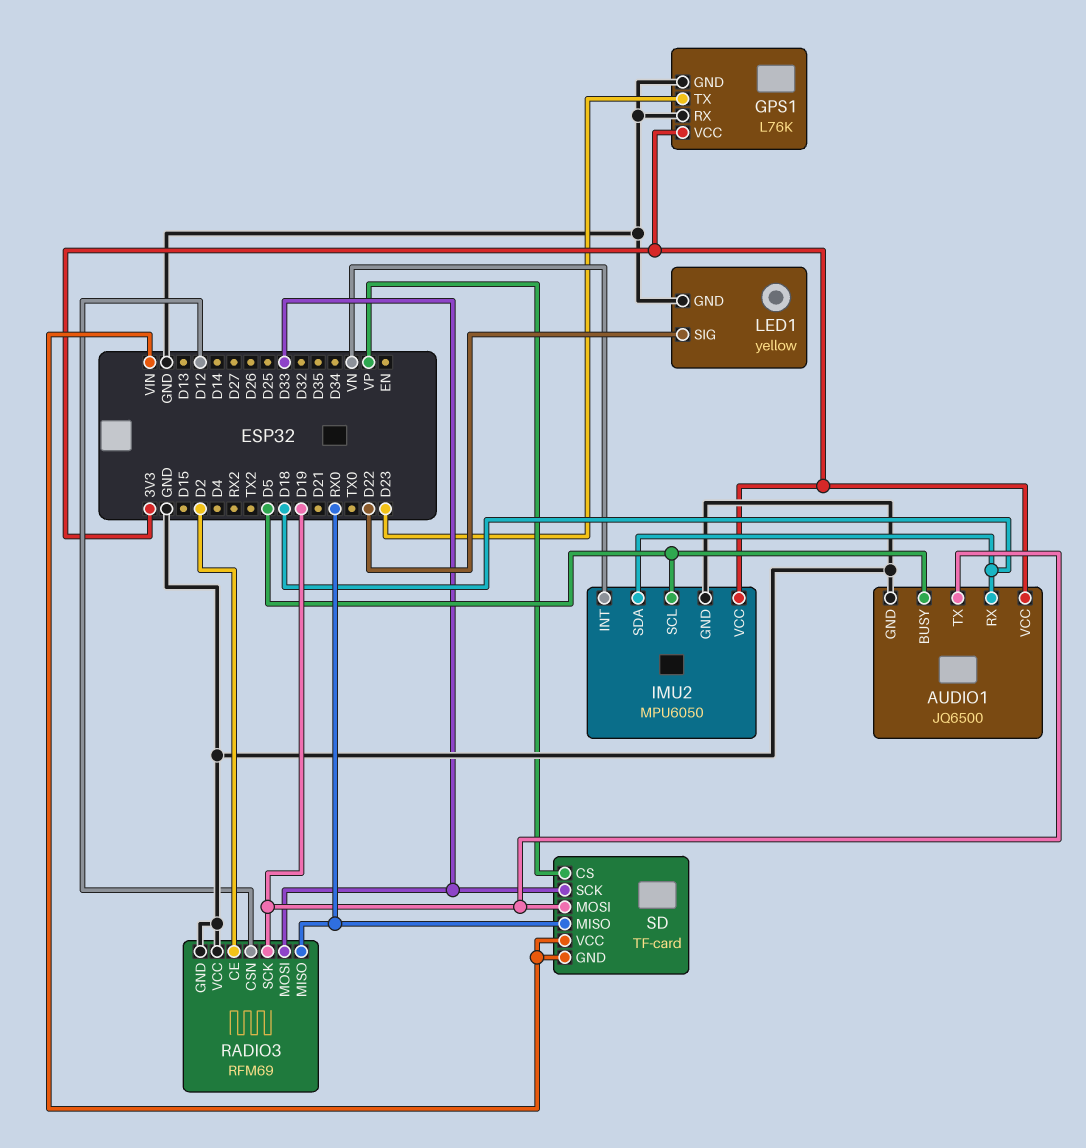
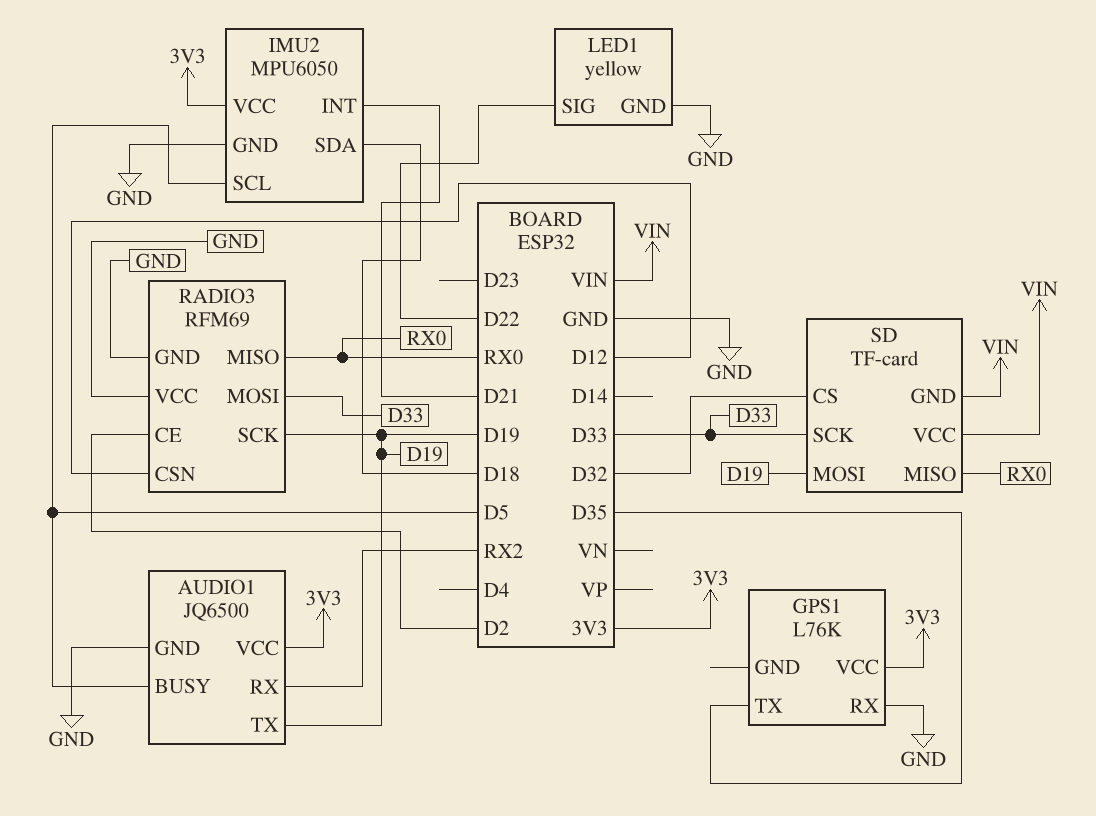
AUDIO1 pin RX: D18 -> RX2
GPS1 pin GND: GND -> none
GPS1 pin TX: D23 -> D35
IMU2 pin INT: VN -> D21
SD pin CS: VP -> D32

